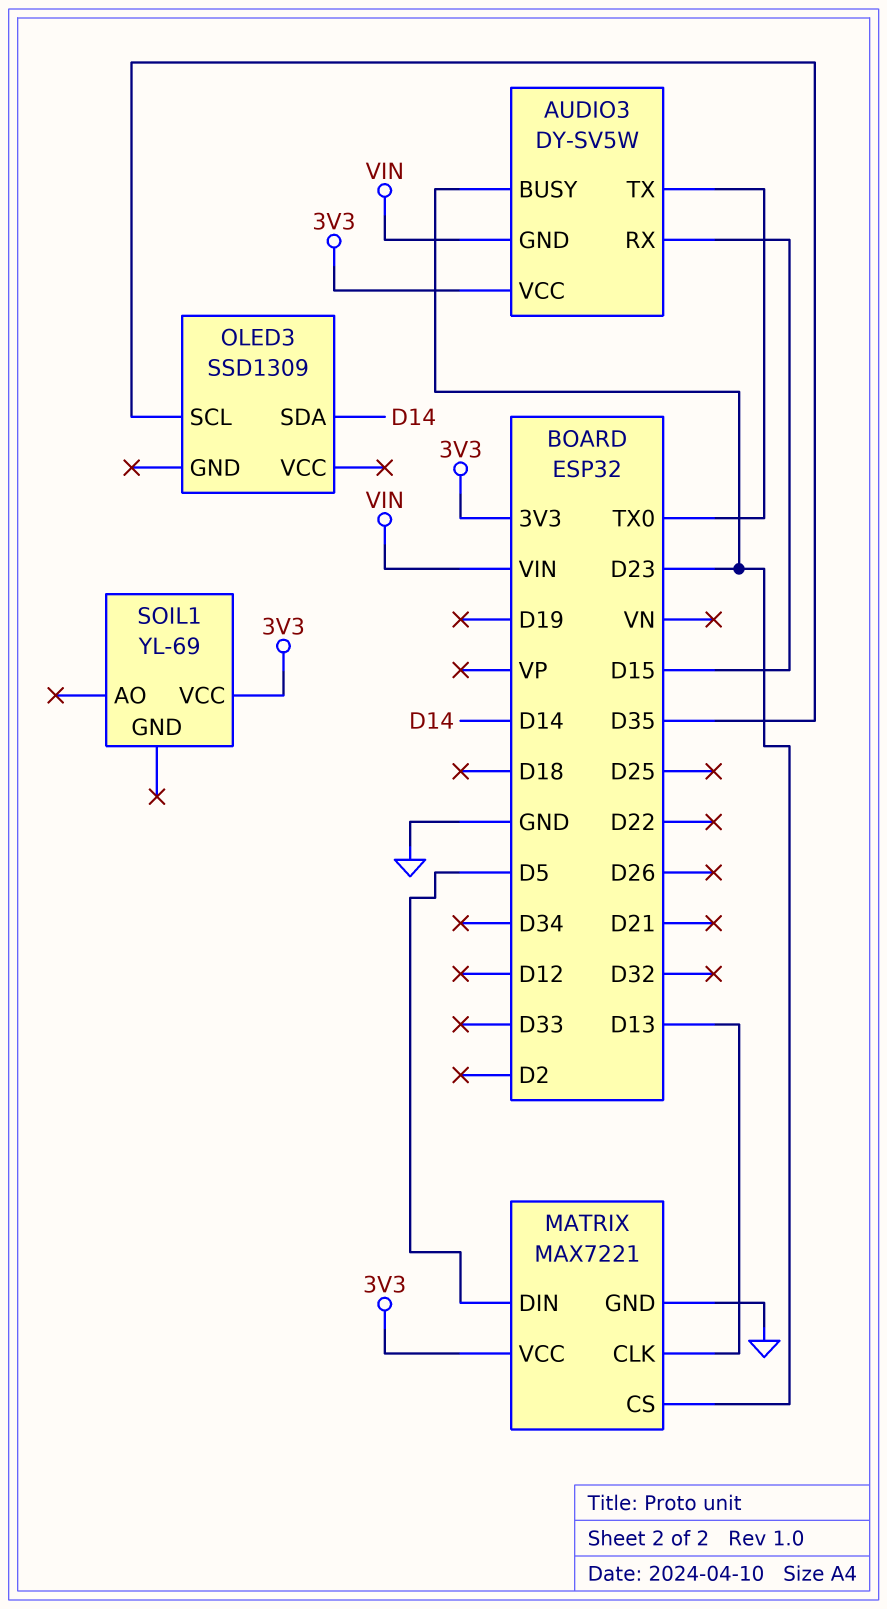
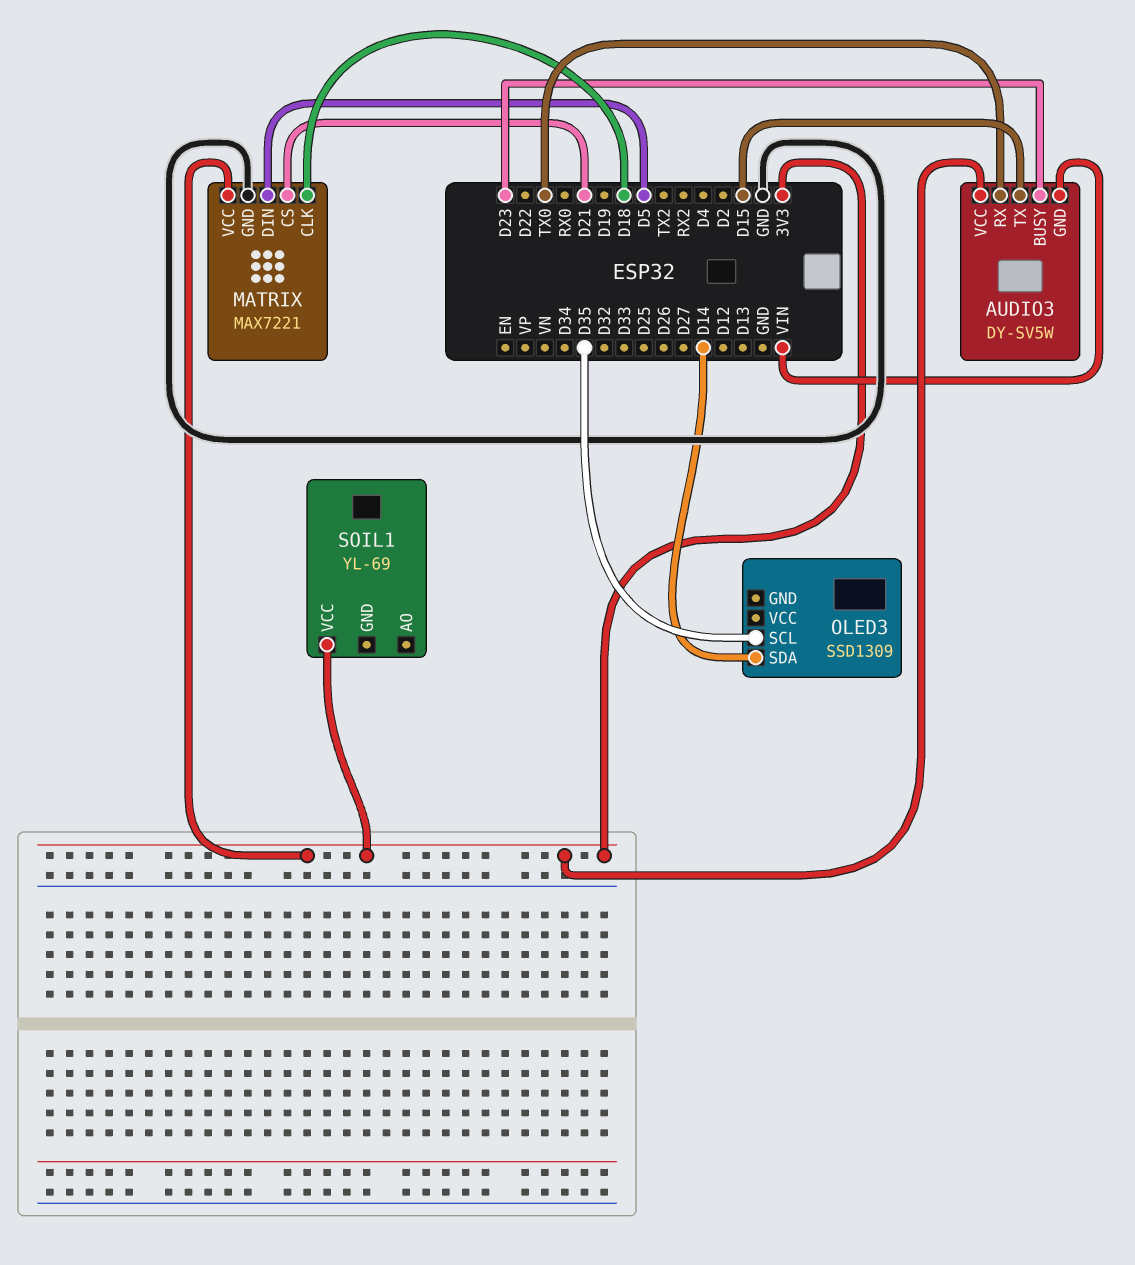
AUDIO3 pin RX: D15 -> TX0
AUDIO3 pin TX: TX0 -> D15
MATRIX pin CLK: D13 -> D18
MATRIX pin CS: D23 -> D21

